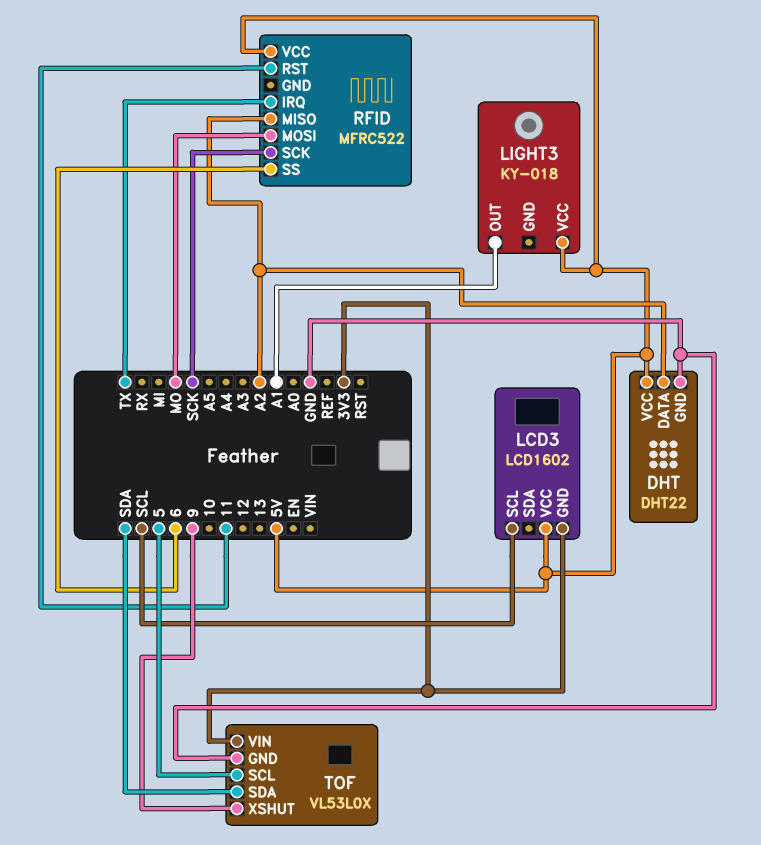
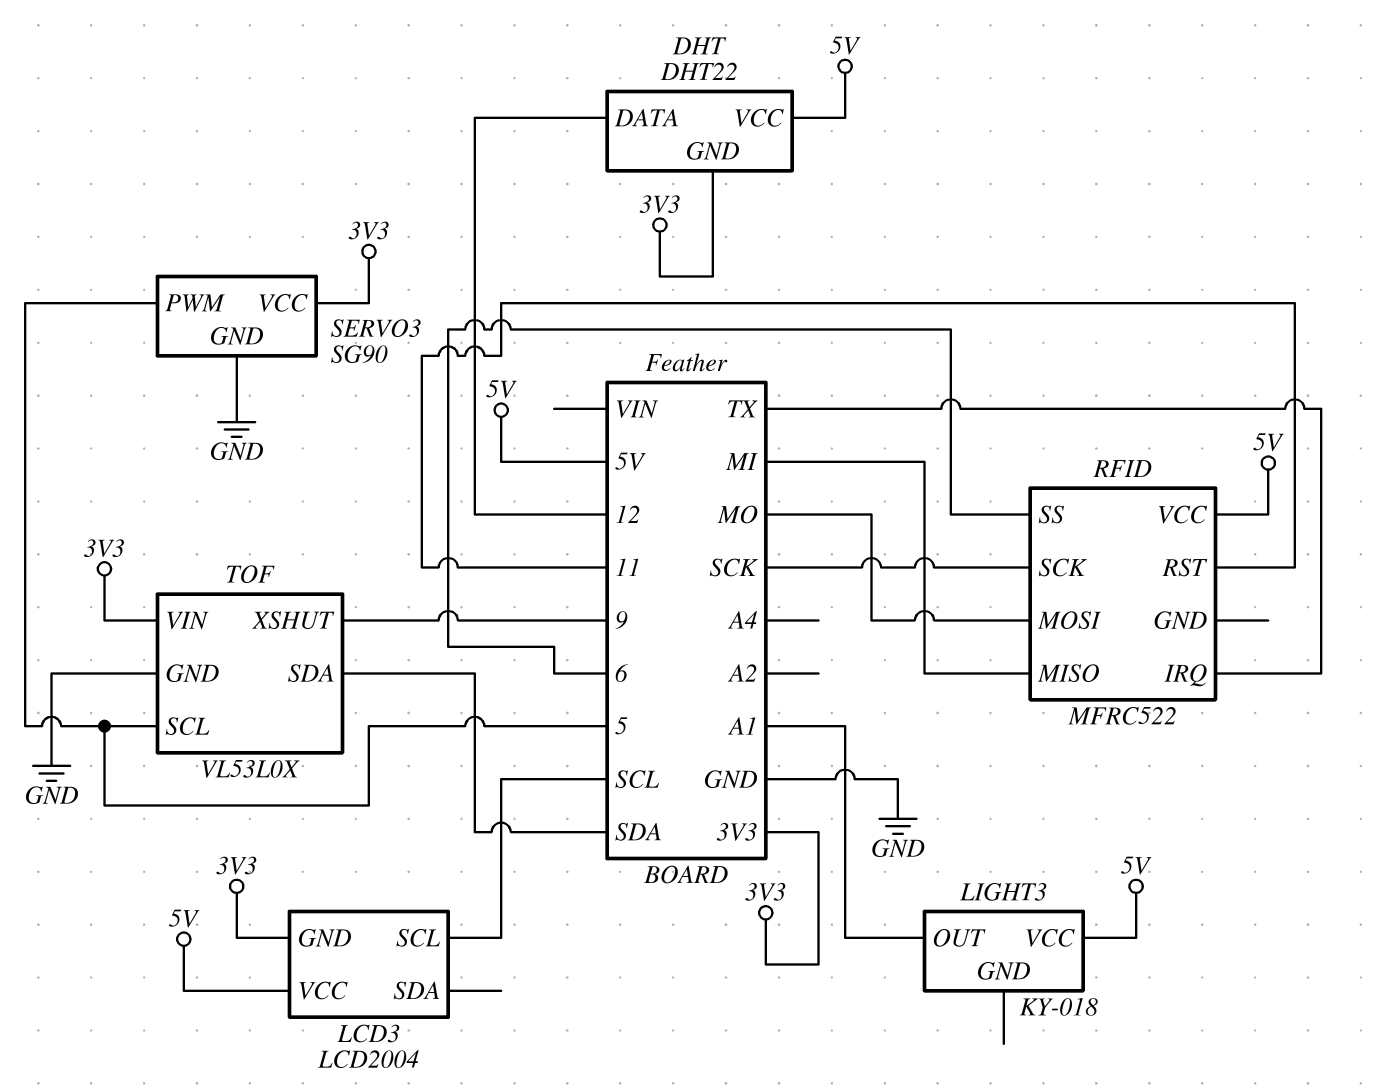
DHT pin DATA: A2 -> 12
DHT pin GND: GND -> 3V3
LCD3: LCD1602 -> LCD2004
RFID pin MISO: A2 -> MI
SERVO3: none -> SG90
SERVO3 pin GND: none -> GND
SERVO3 pin PWM: none -> 5
SERVO3 pin VCC: none -> 3V3

